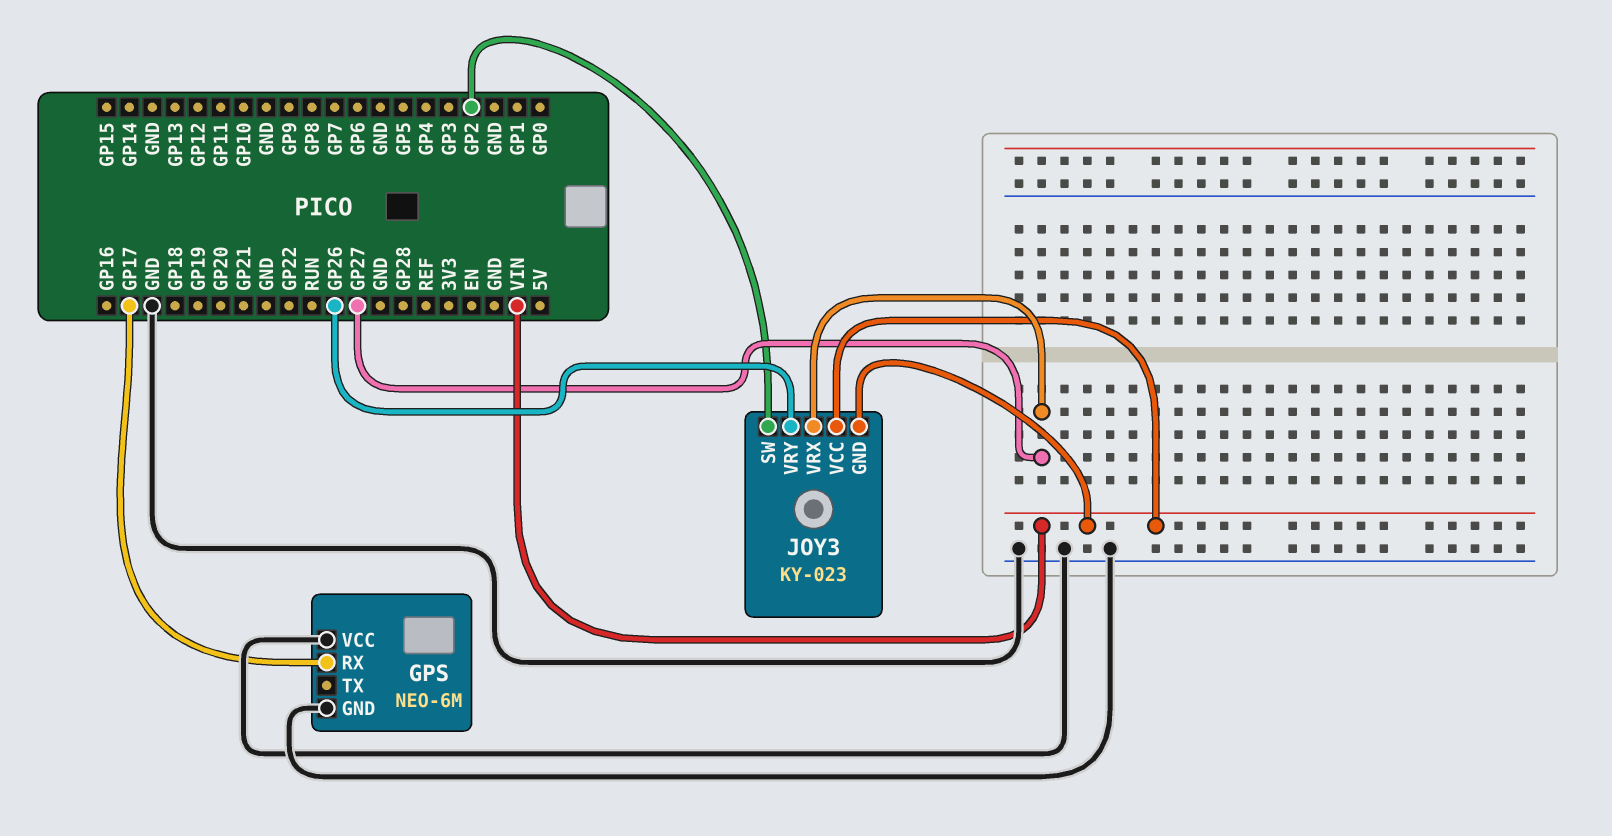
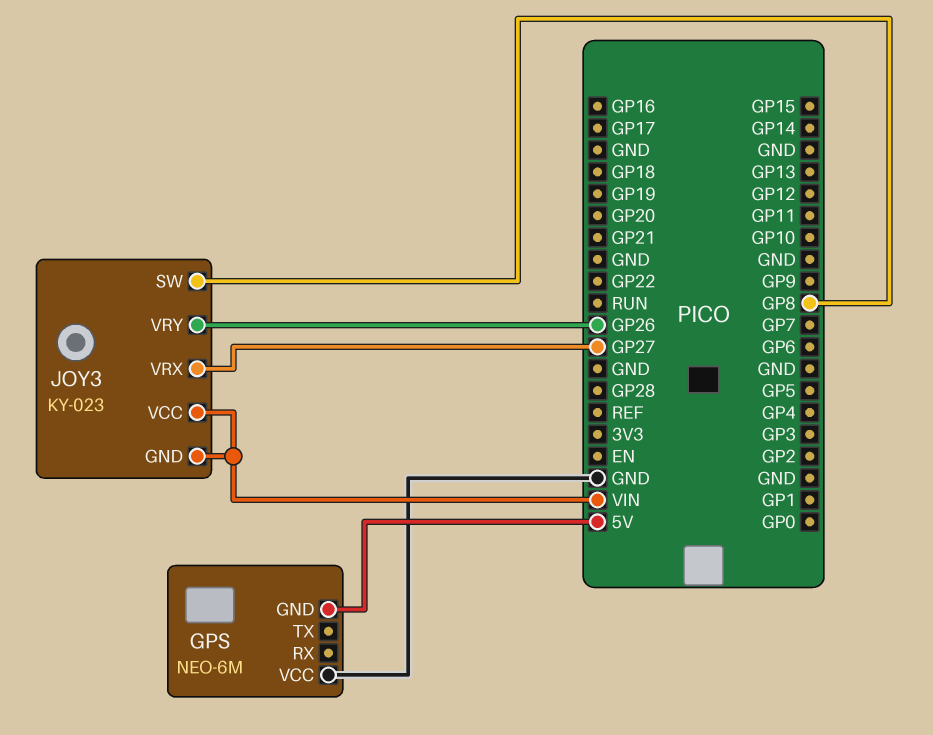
GPS pin GND: GND -> 5V
GPS pin RX: GP17 -> none
JOY3 pin SW: GP2 -> GP8

